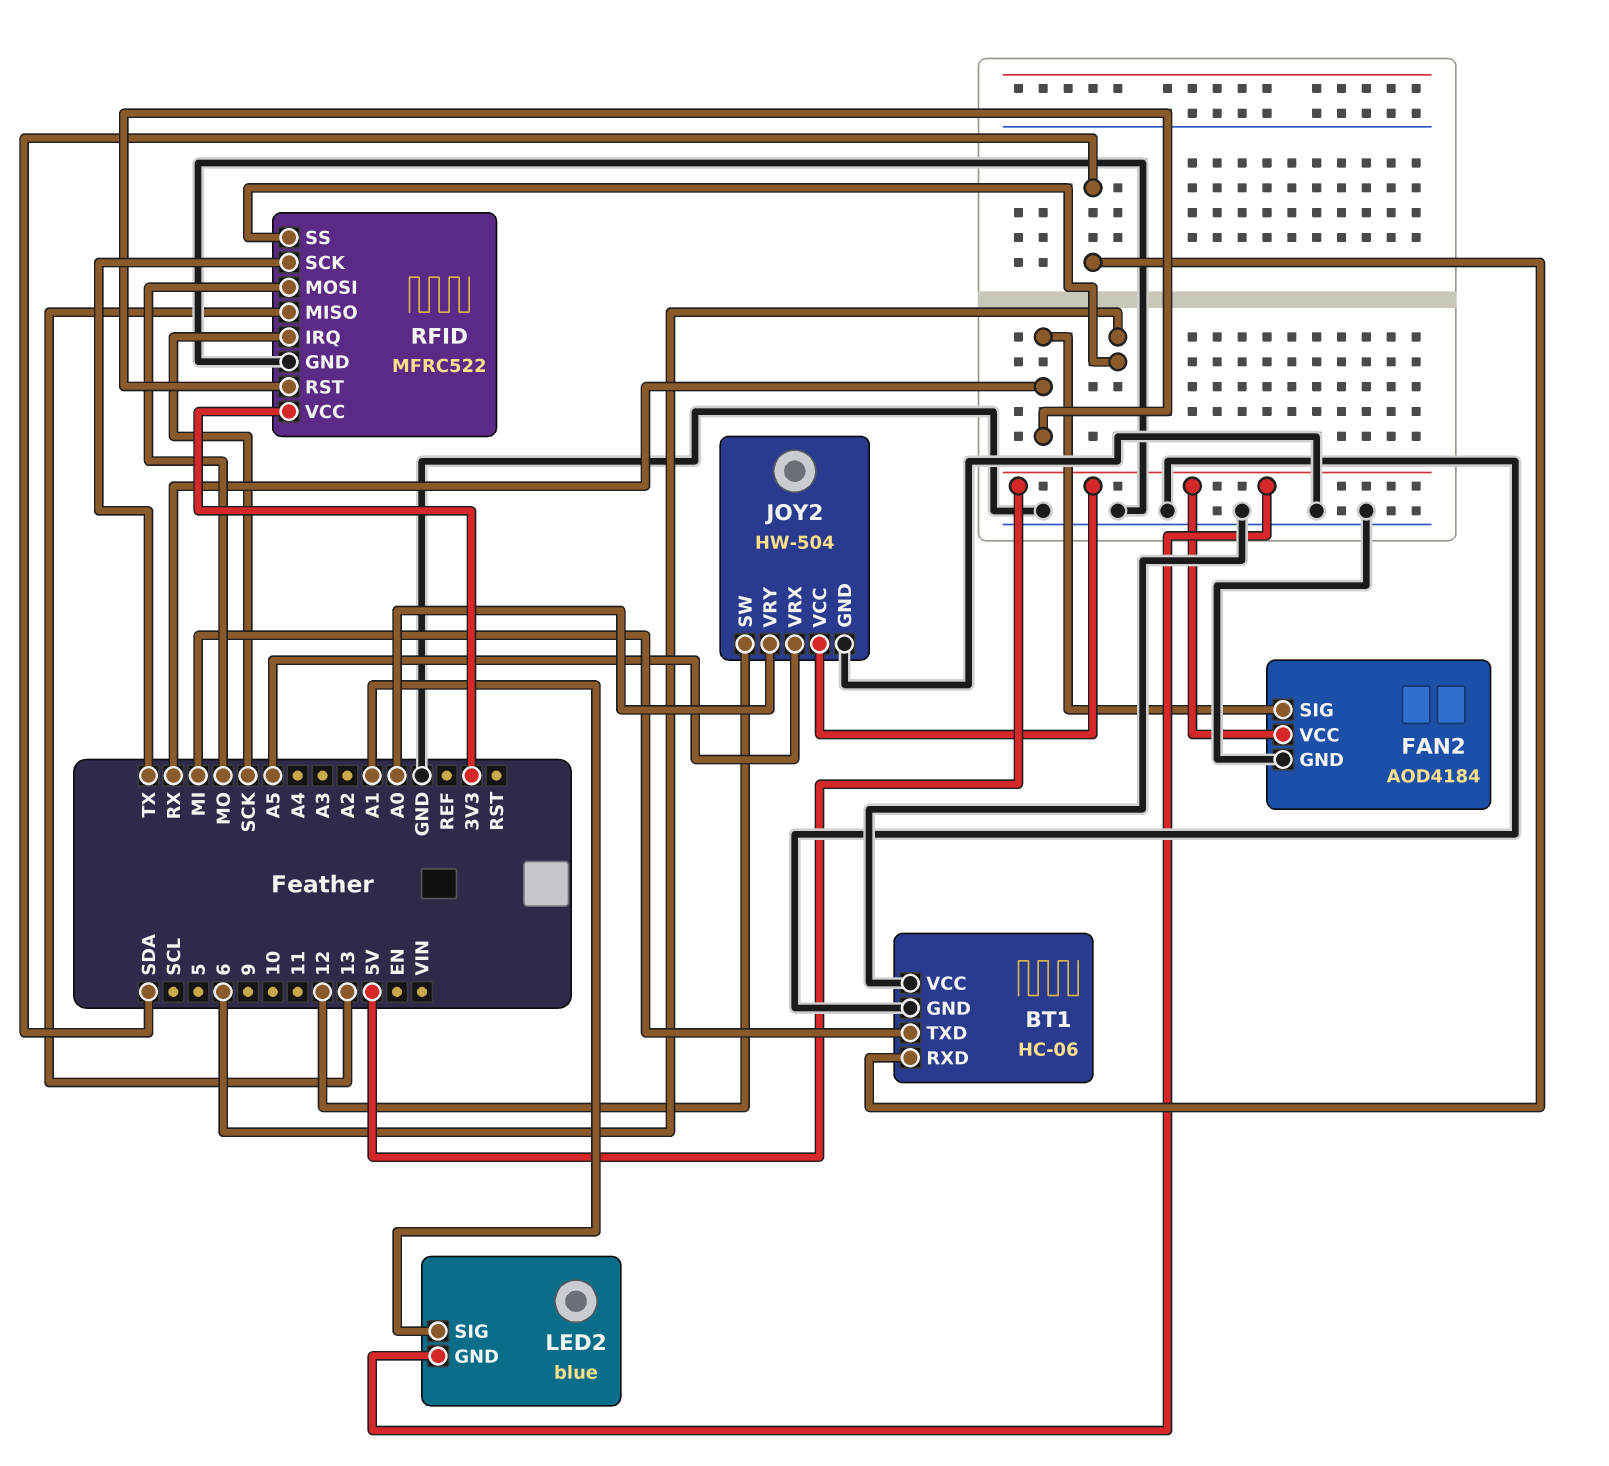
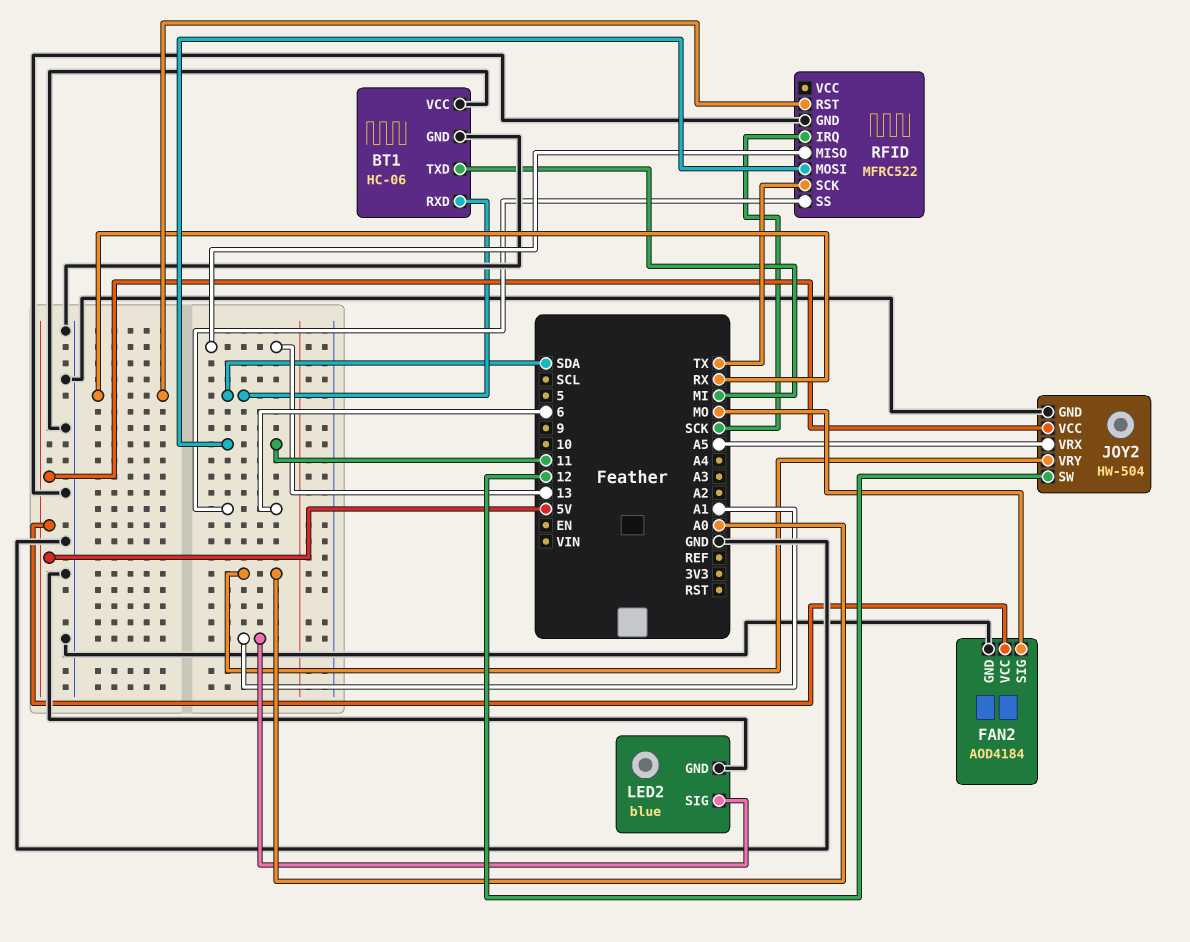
FAN2 pin SIG: RX -> MO
LED2 pin GND: 5V -> GND
RFID pin MOSI: MO -> 11
RFID pin VCC: 3V3 -> none

